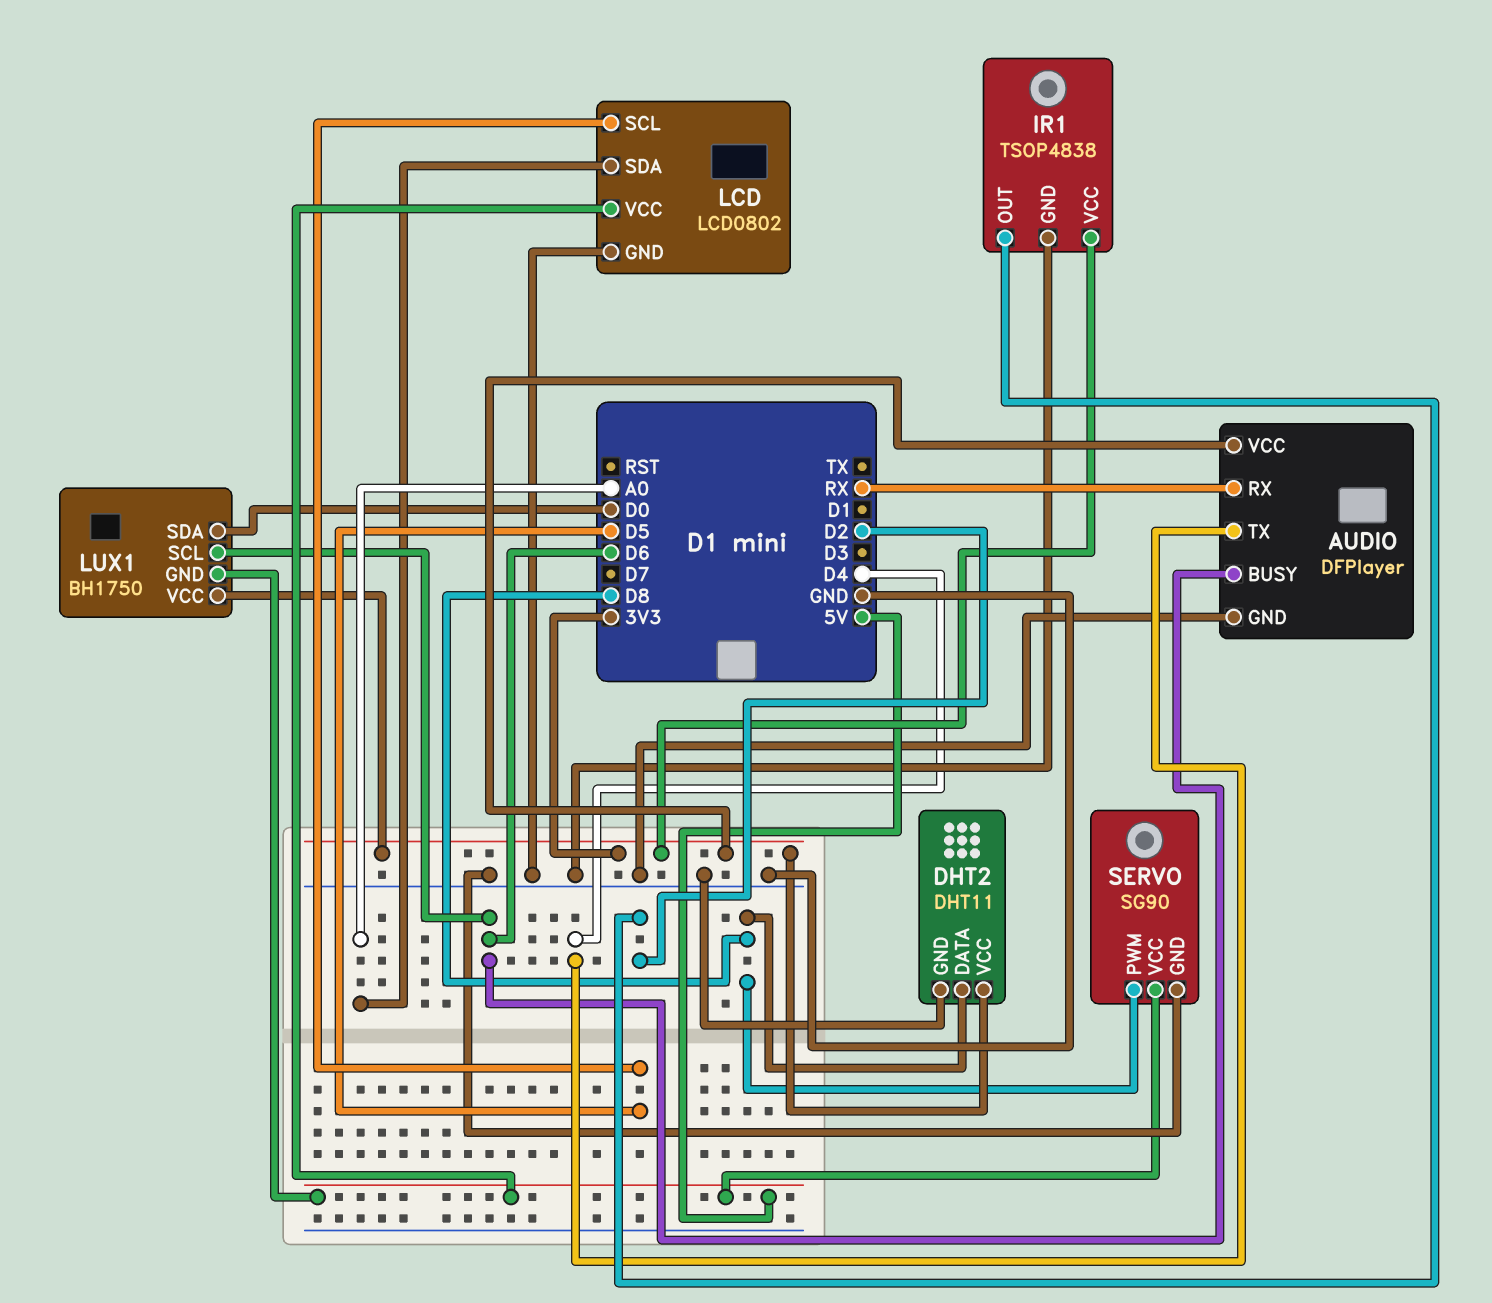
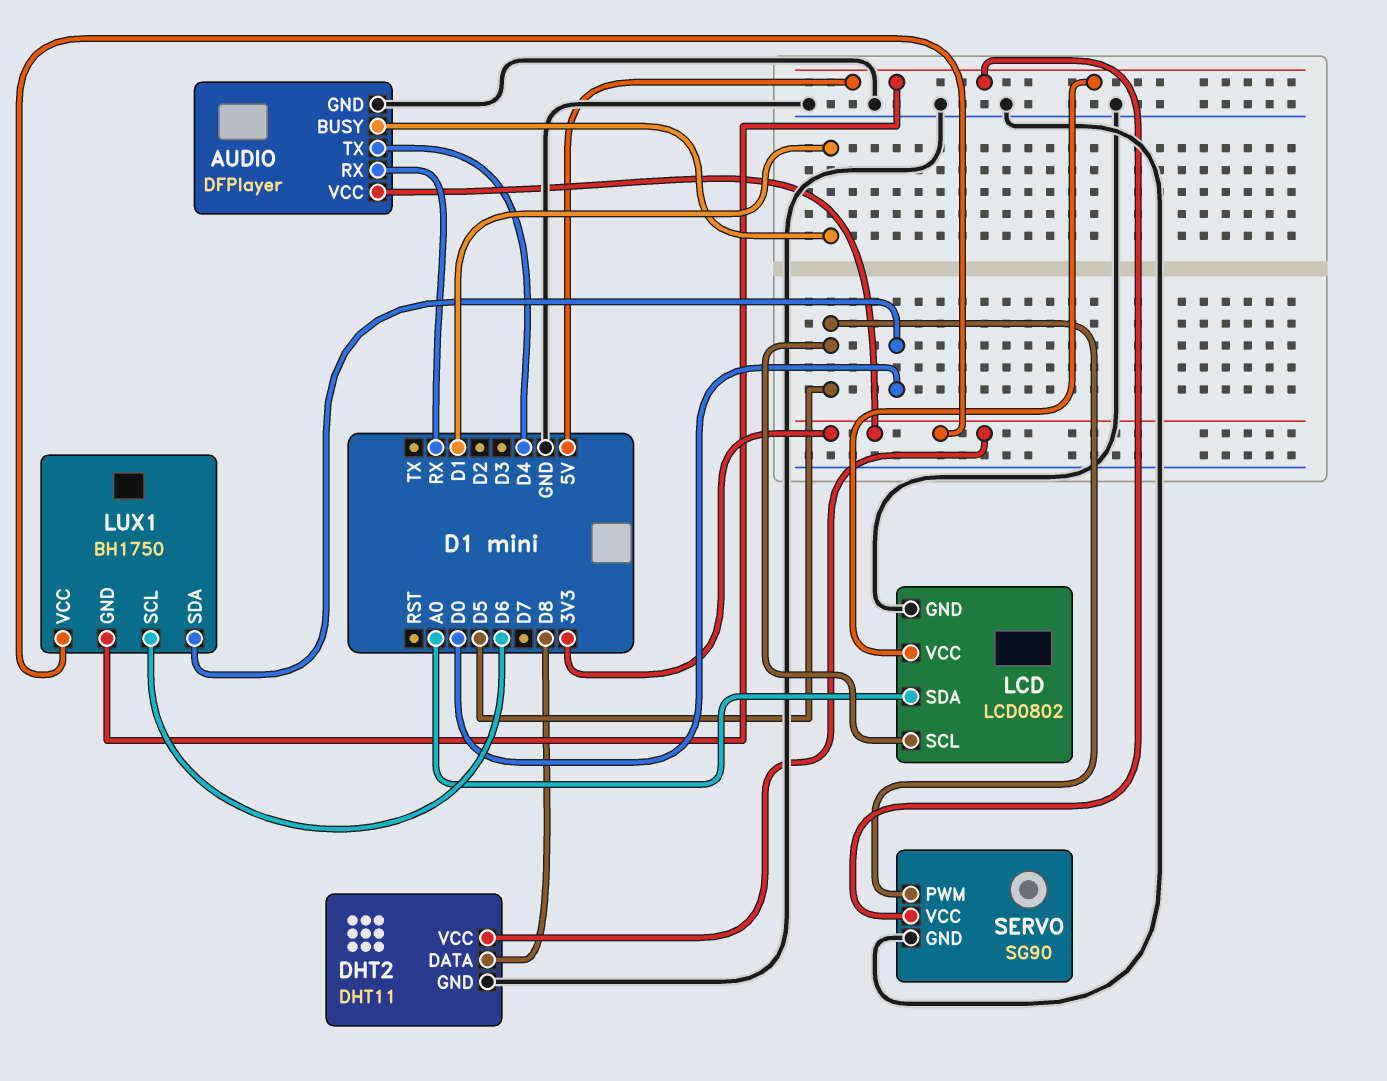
AUDIO pin BUSY: D6 -> D1
IR1: TSOP4838 -> none
IR1 pin GND: GND -> none
IR1 pin OUT: D2 -> none
IR1 pin VCC: 3V3 -> none
SERVO pin PWM: D8 -> D5

